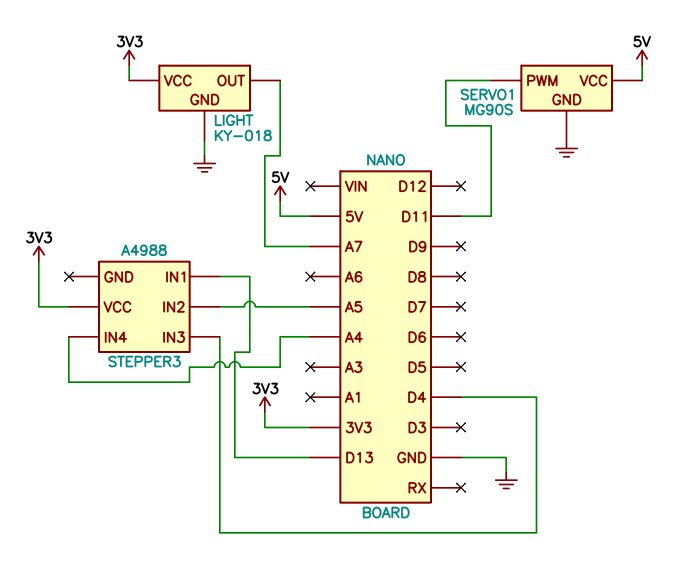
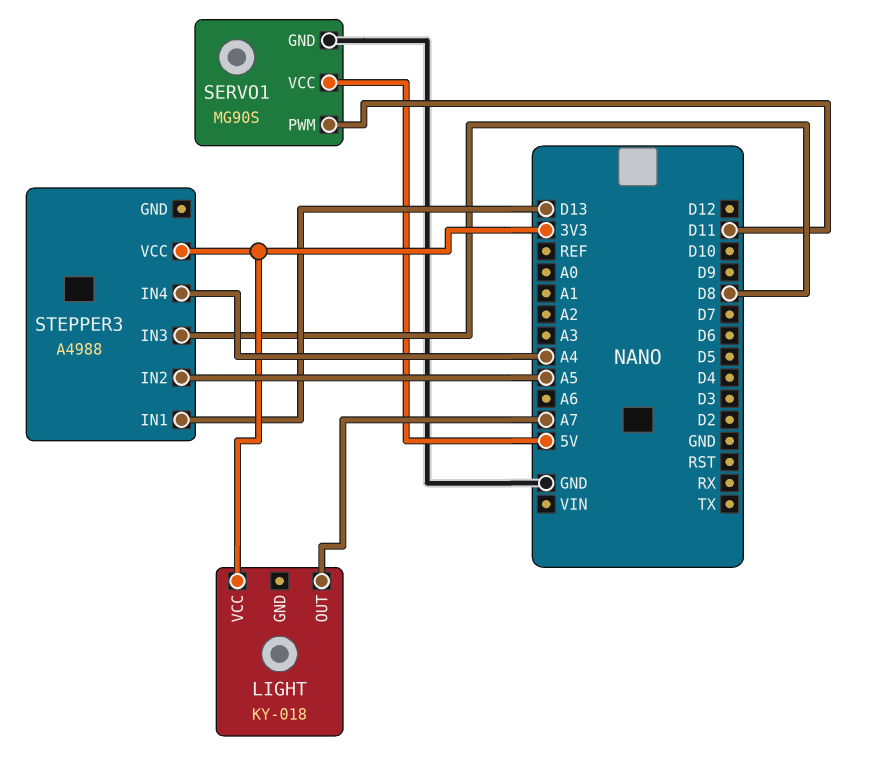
LIGHT pin GND: GND -> none
STEPPER3 pin IN3: D4 -> D8

